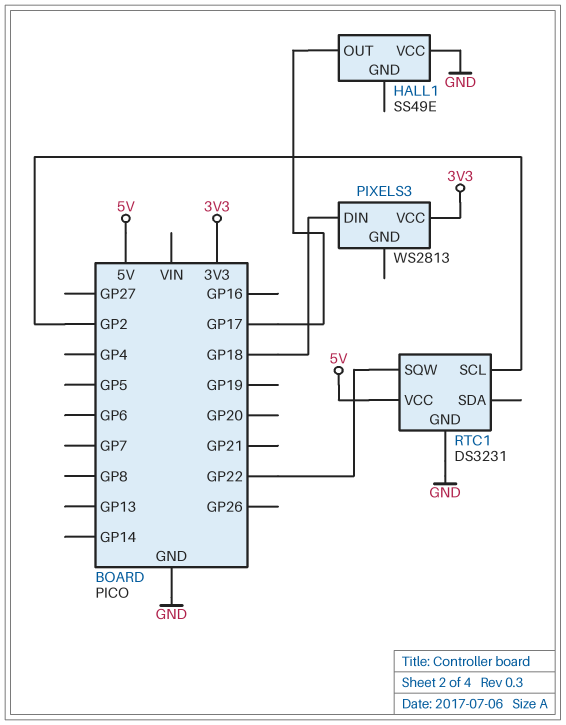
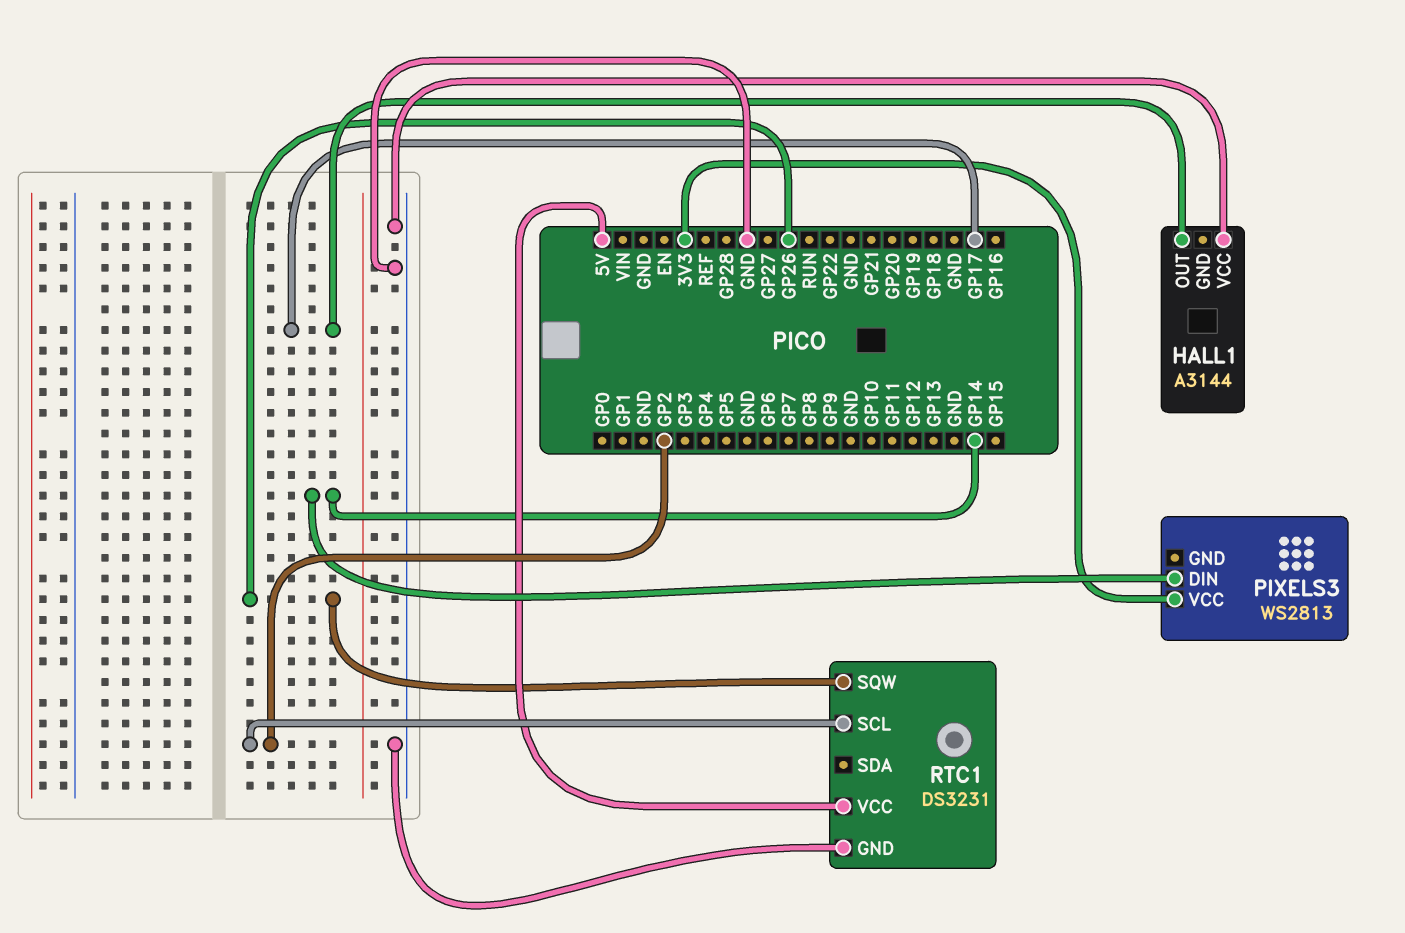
HALL1: SS49E -> A3144
PIXELS3 pin DIN: GP18 -> GP14
RTC1 pin SQW: GP22 -> GP26

